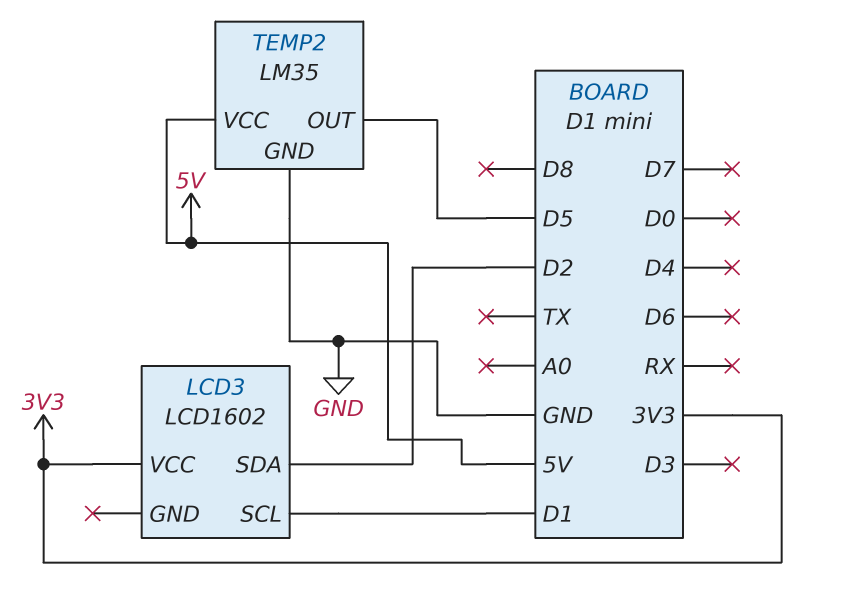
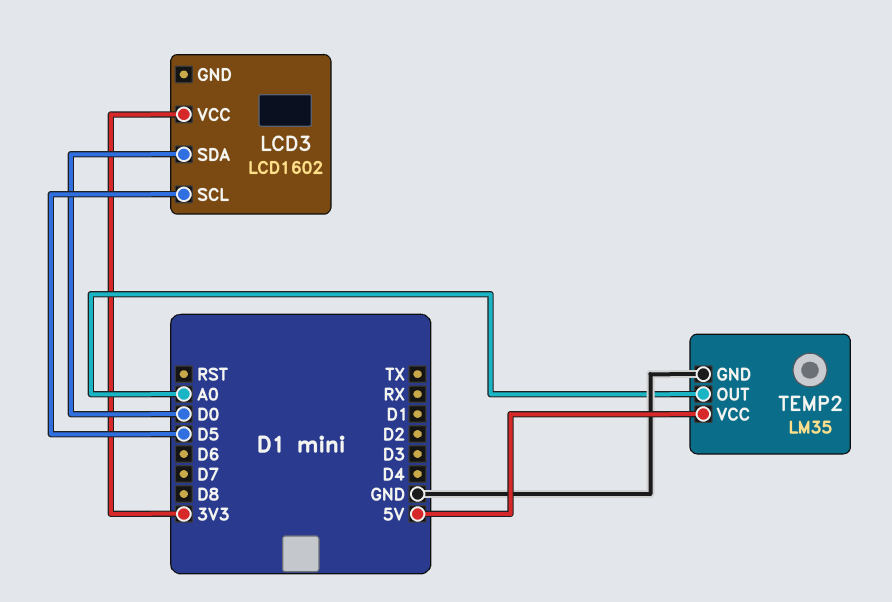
LCD3 pin SCL: D1 -> D5
LCD3 pin SDA: D2 -> D0
TEMP2 pin OUT: D5 -> A0

